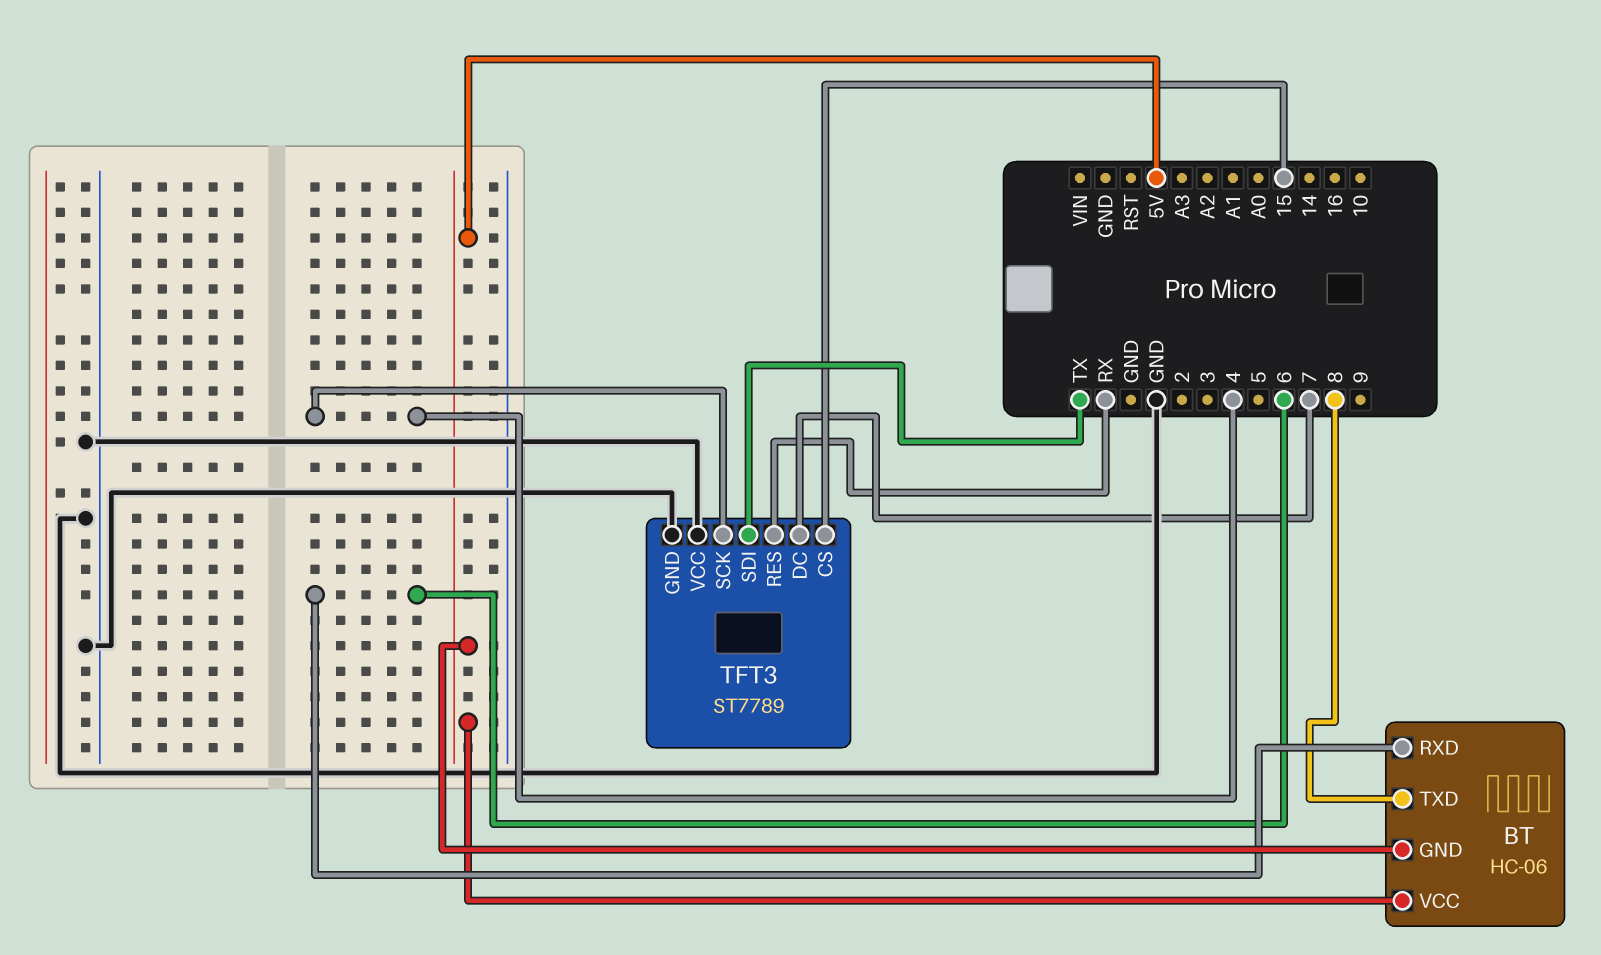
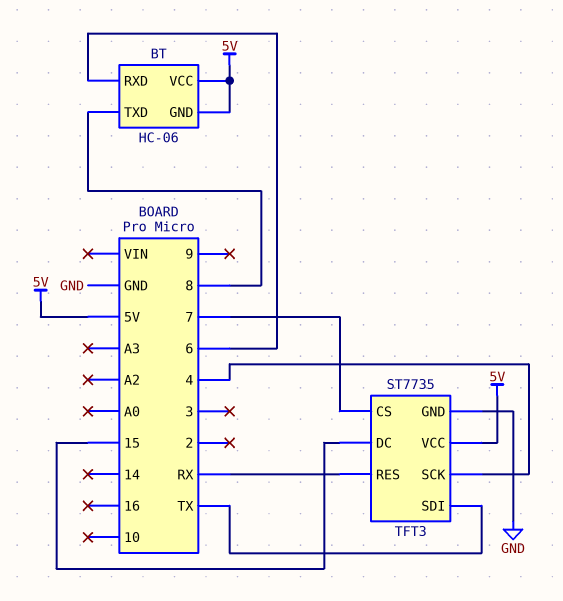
TFT3: ST7789 -> ST7735
TFT3 pin CS: 15 -> 7
TFT3 pin DC: 7 -> 15
TFT3 pin VCC: GND -> 5V

